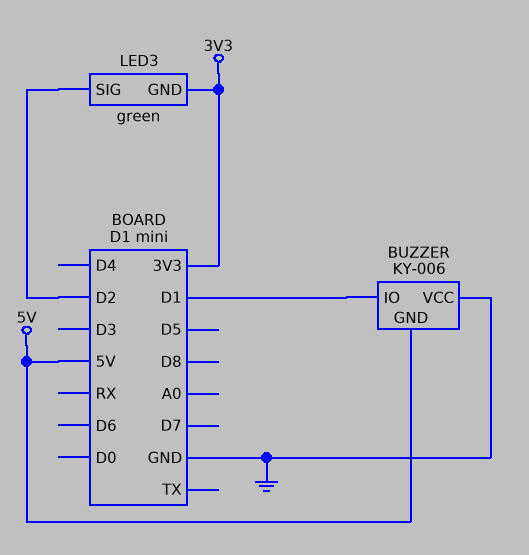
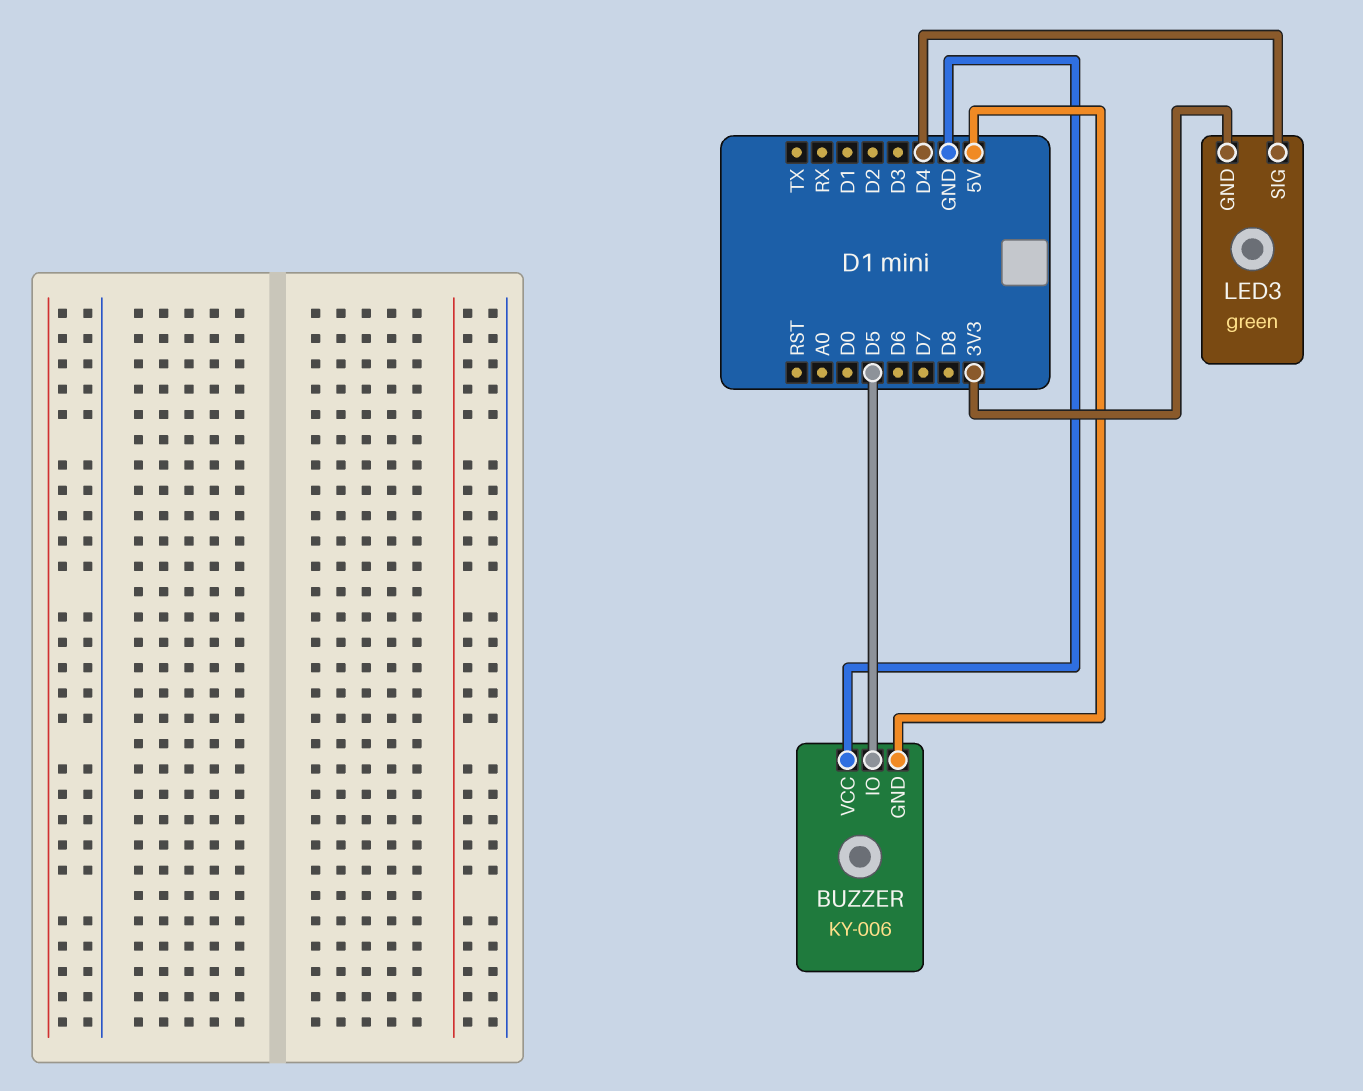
BUZZER pin IO: D1 -> D5
LED3 pin SIG: D2 -> D4

